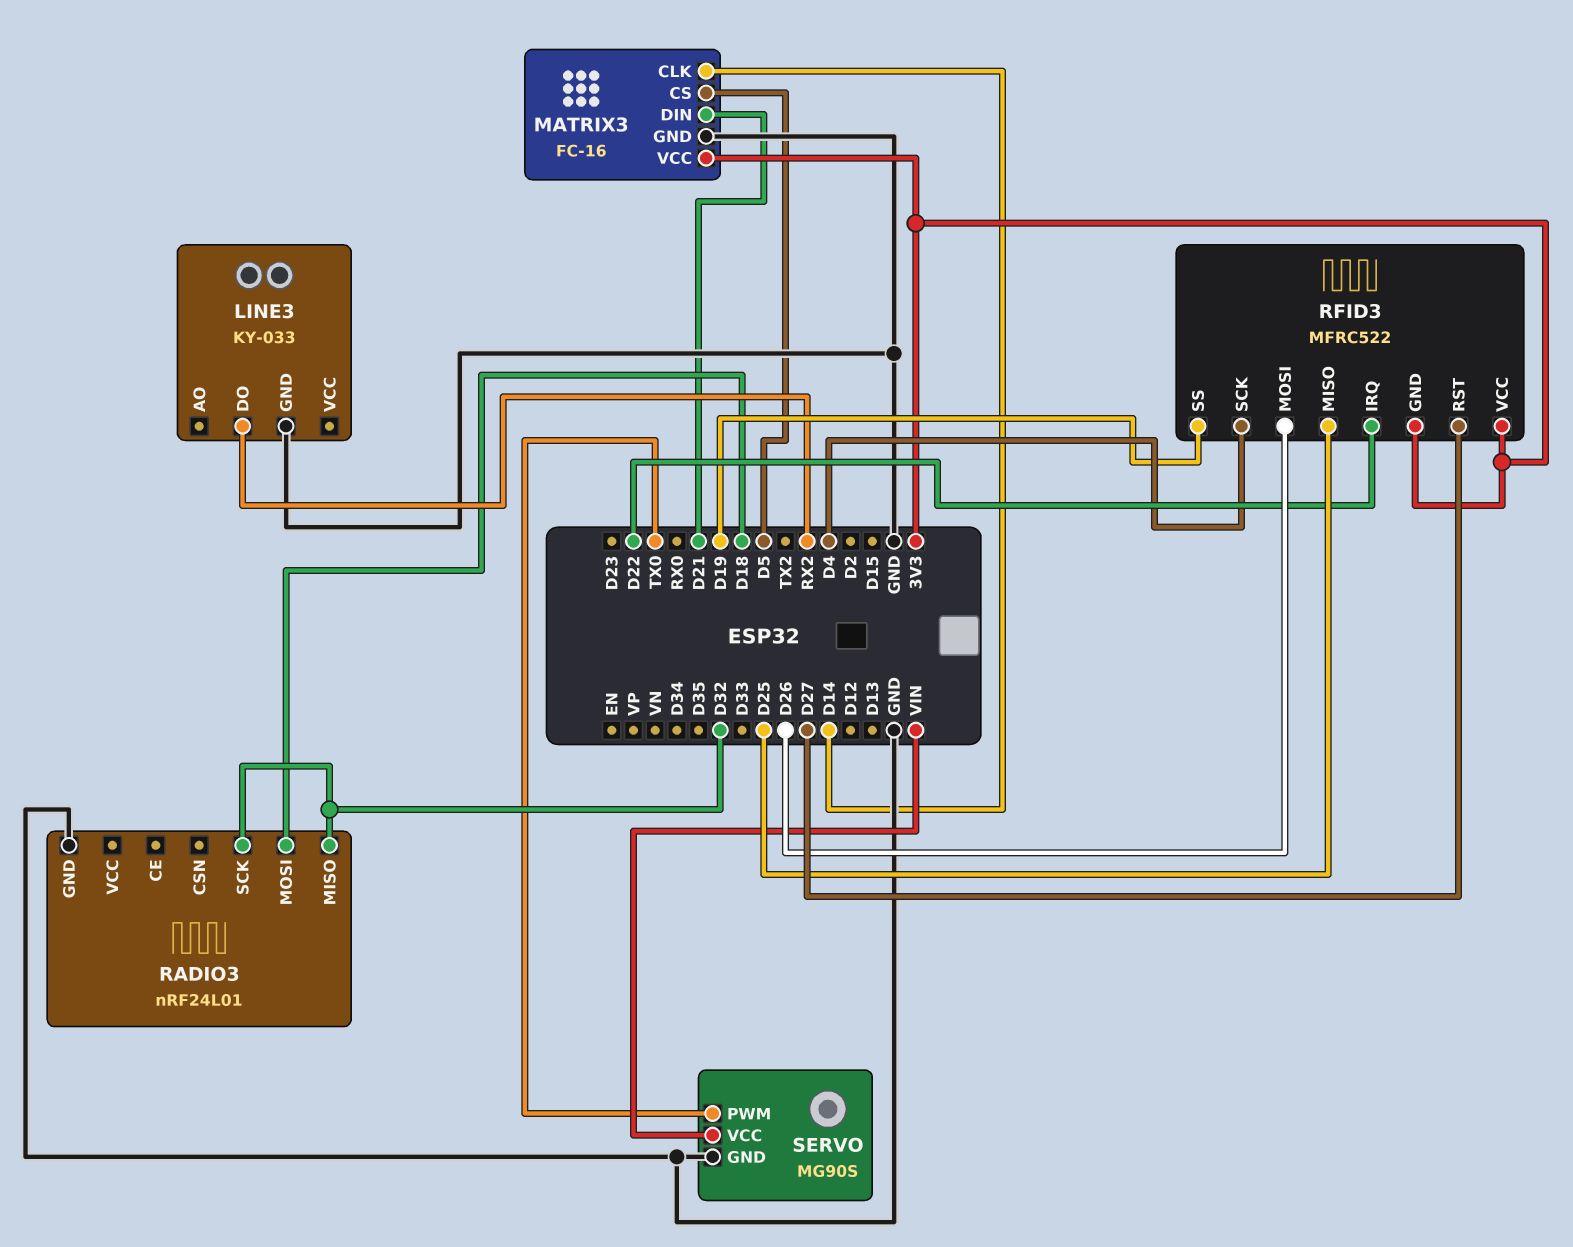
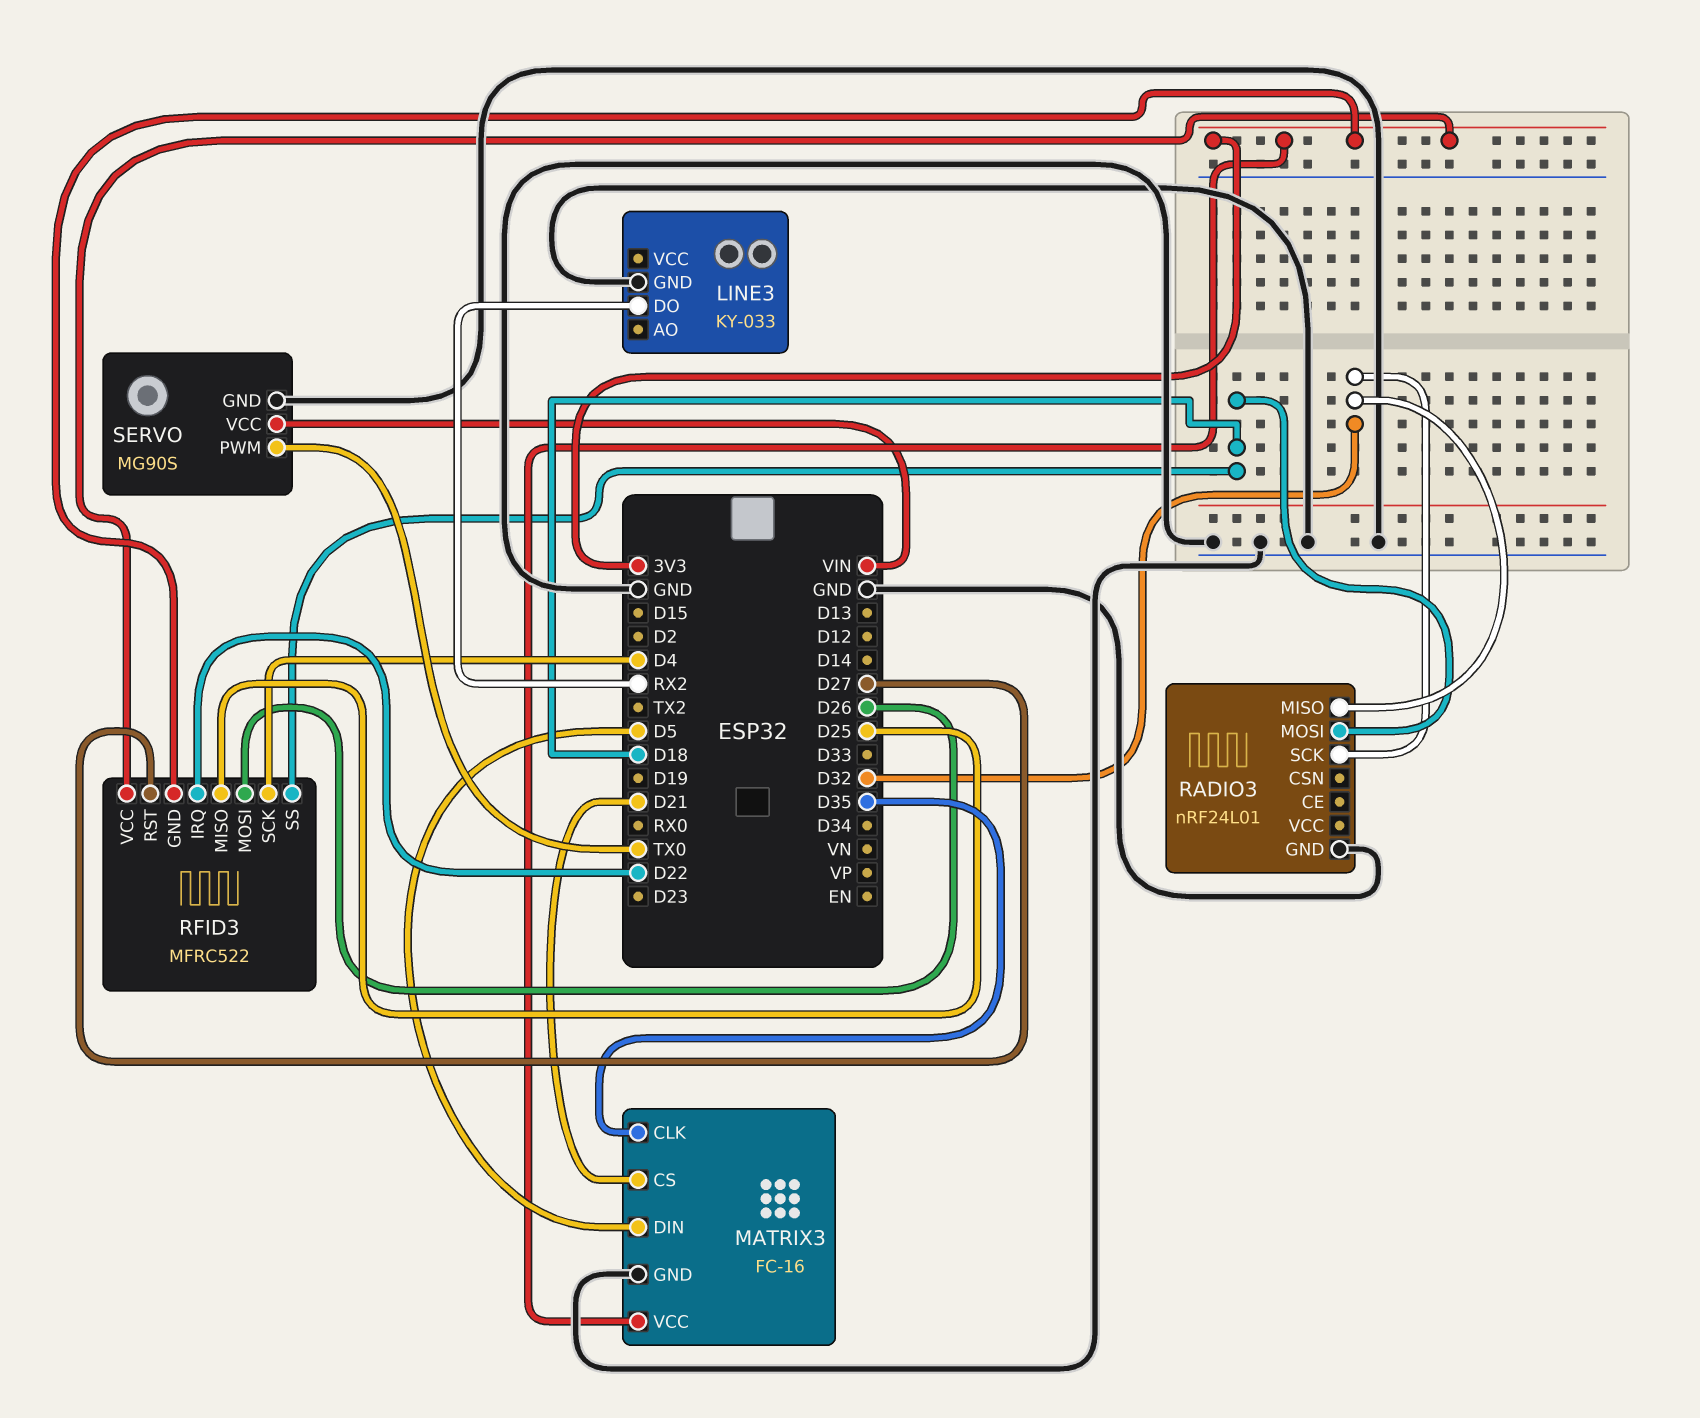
MATRIX3 pin CLK: D14 -> D35
MATRIX3 pin CS: D5 -> D21
MATRIX3 pin DIN: D21 -> D5
RFID3 pin SS: D19 -> D18

